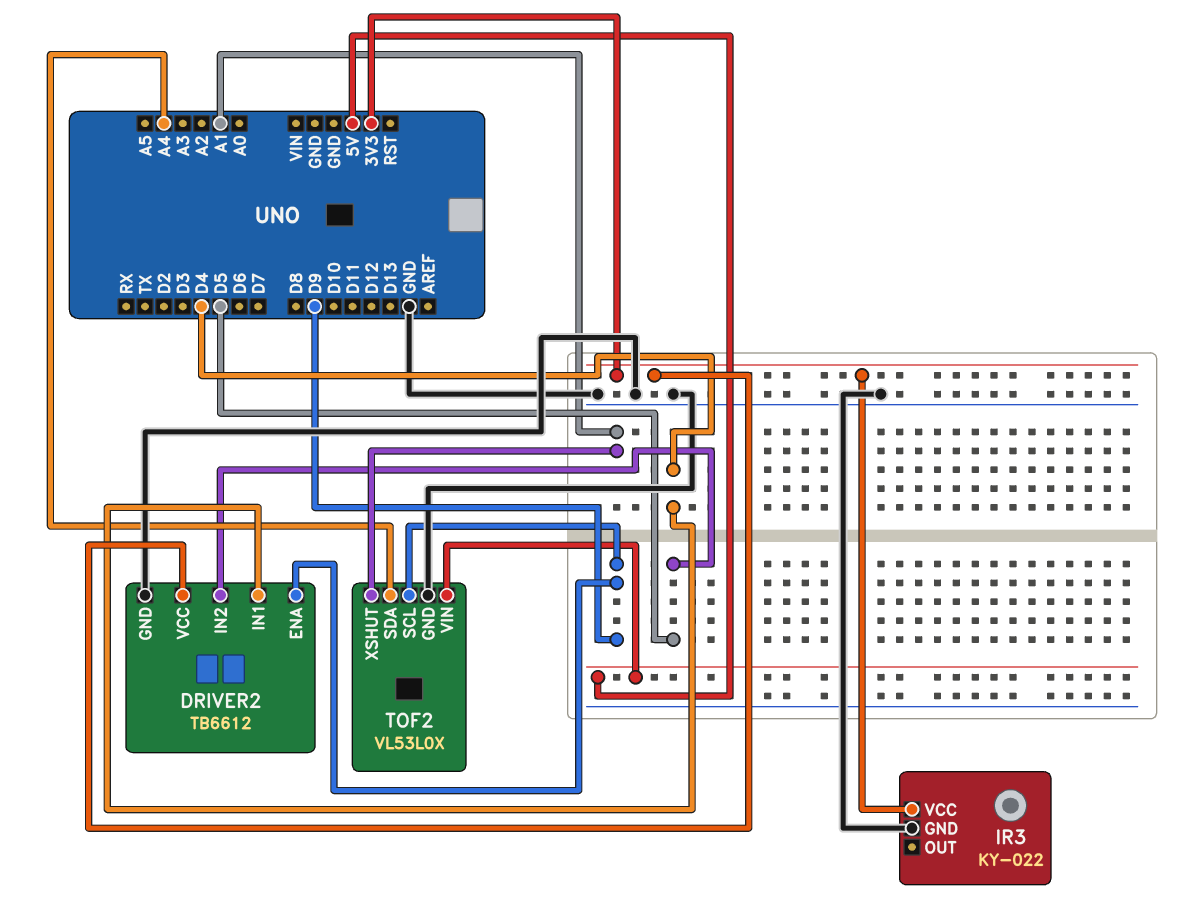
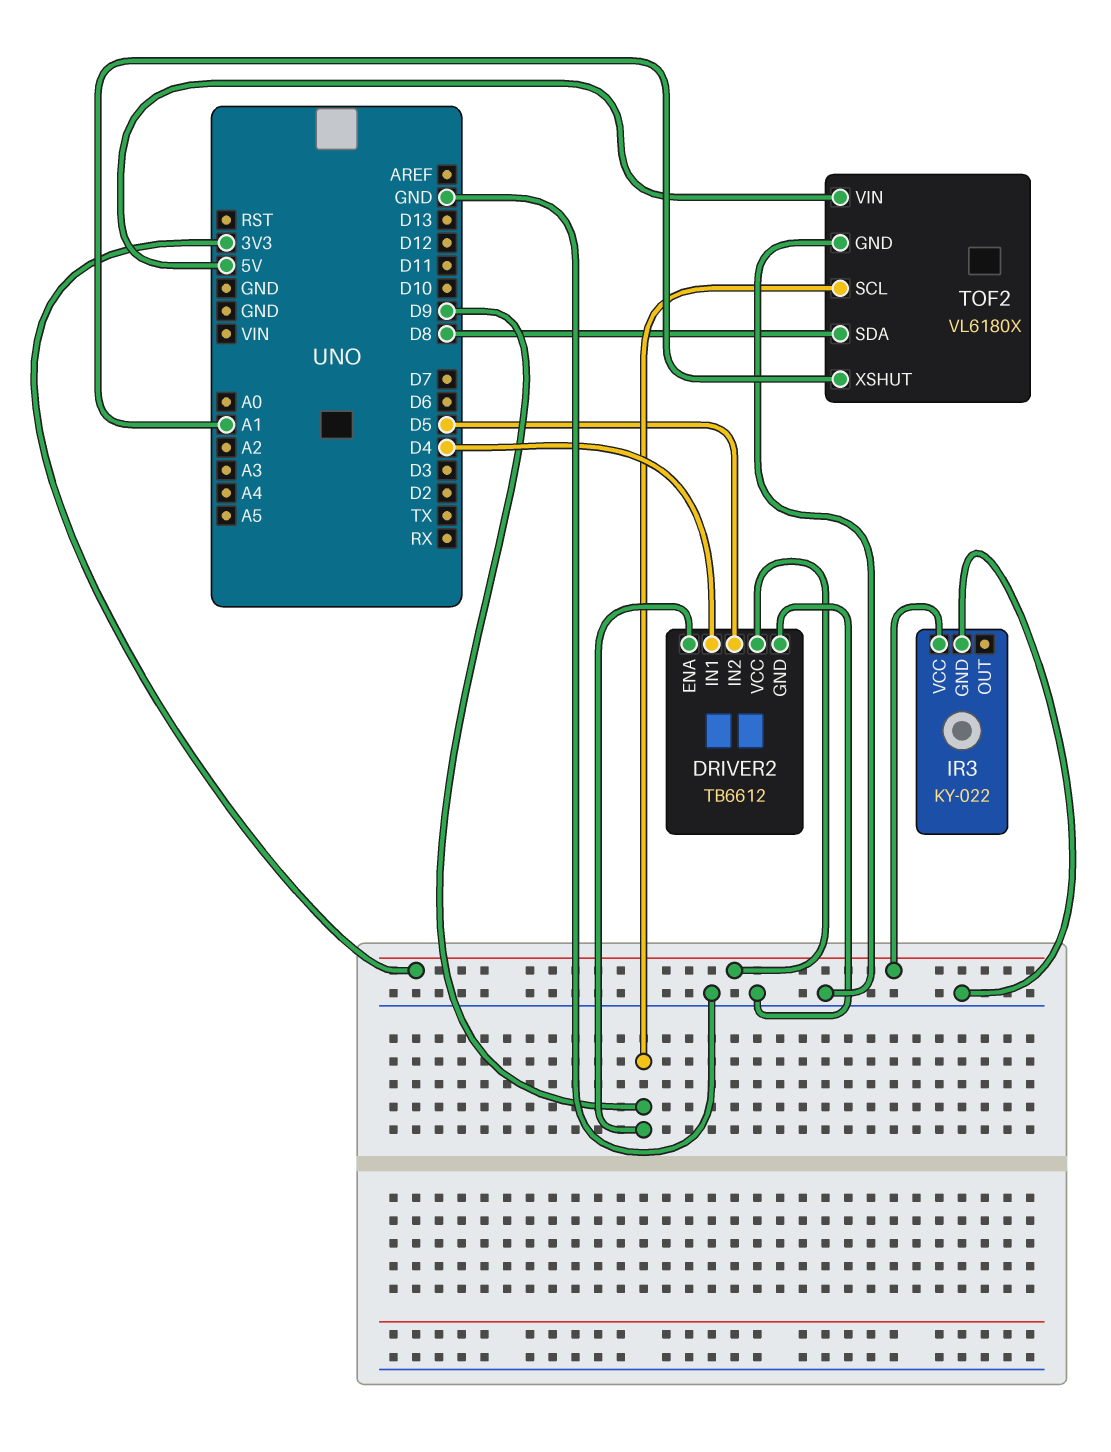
TOF2: VL53L0X -> VL6180X
TOF2 pin SDA: A4 -> D8

